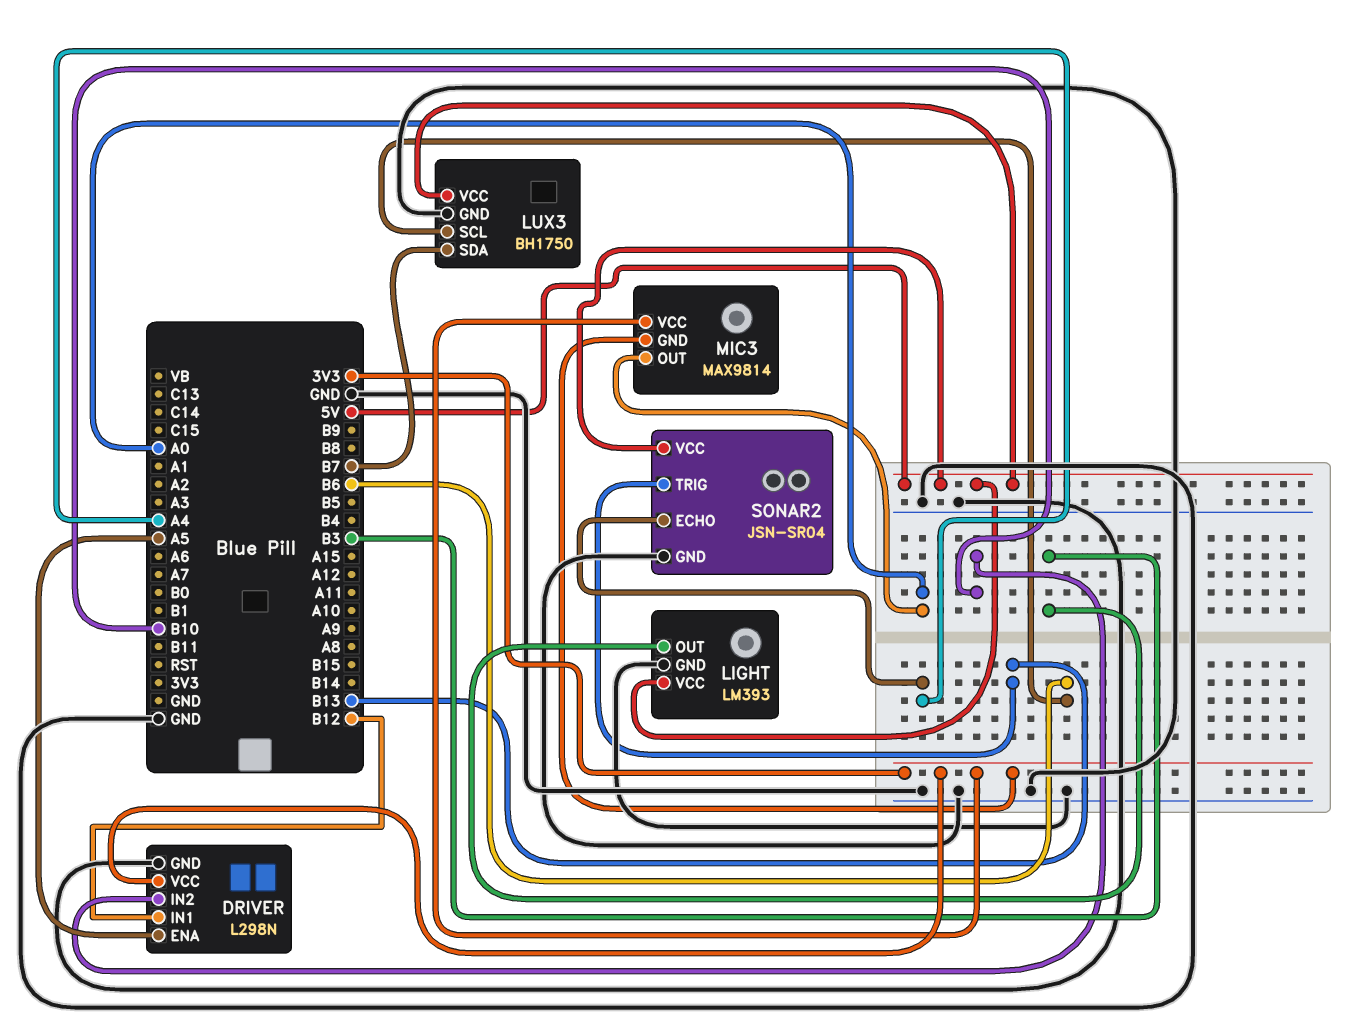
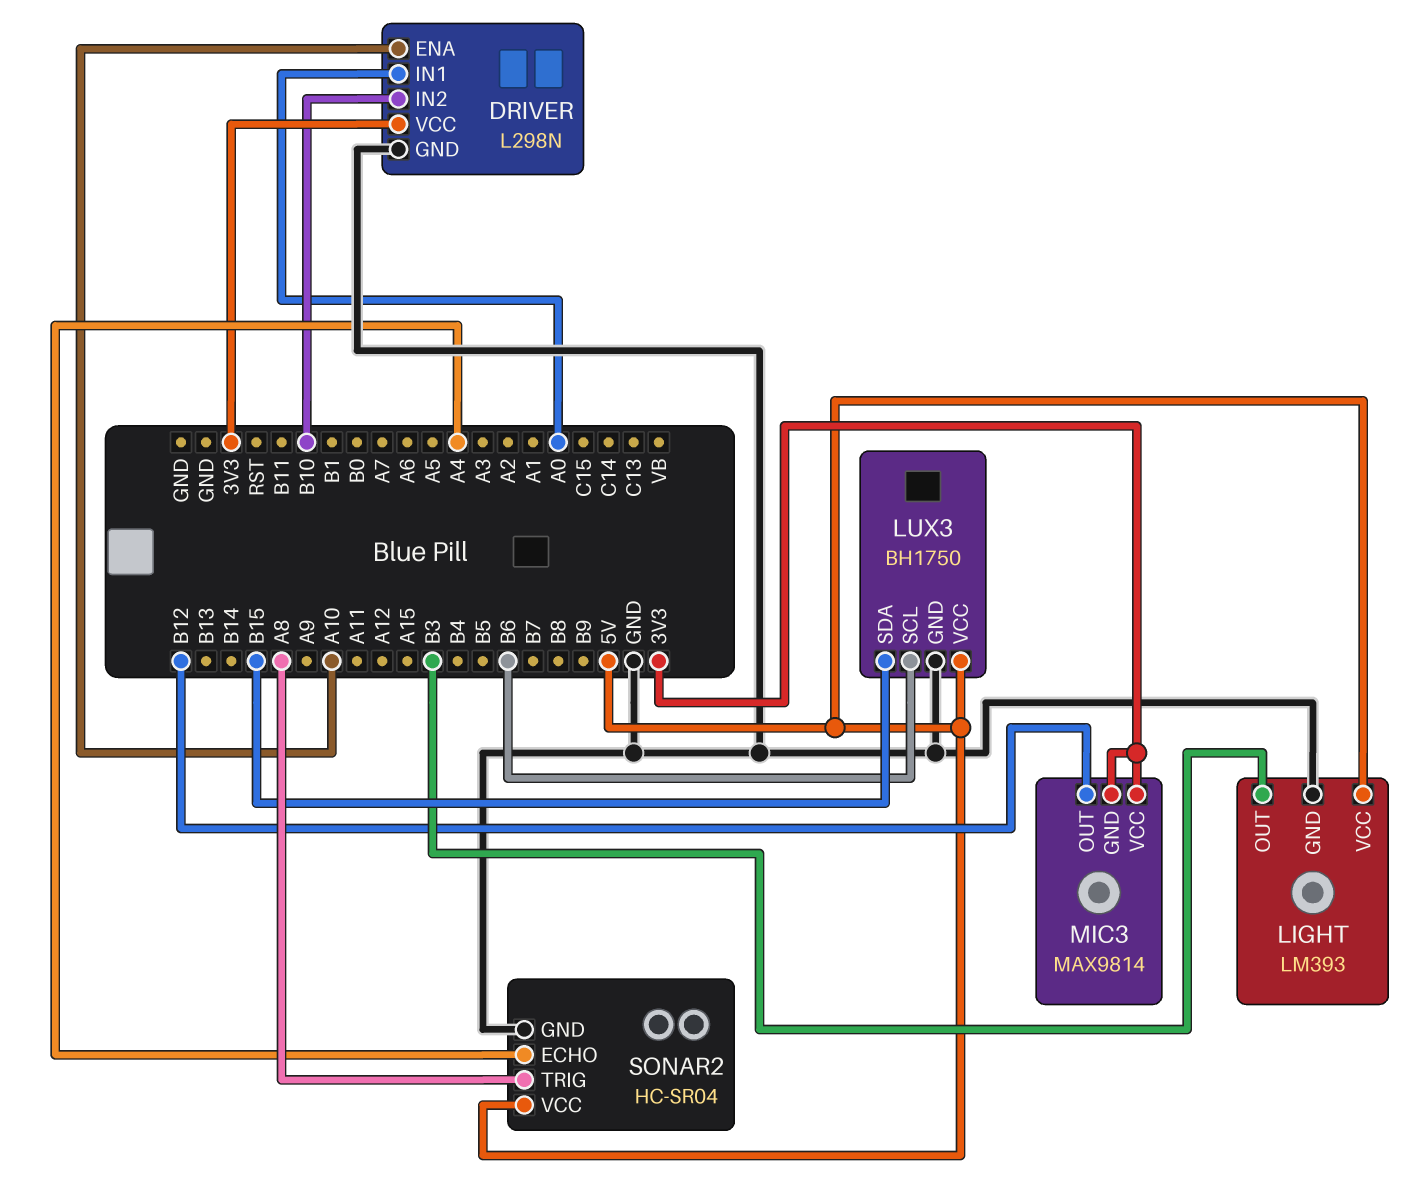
DRIVER pin ENA: A5 -> A10
DRIVER pin IN1: B12 -> A0
LUX3 pin SDA: B7 -> B15
MIC3 pin OUT: A0 -> B12
SONAR2: JSN-SR04 -> HC-SR04
SONAR2 pin TRIG: B13 -> A8

